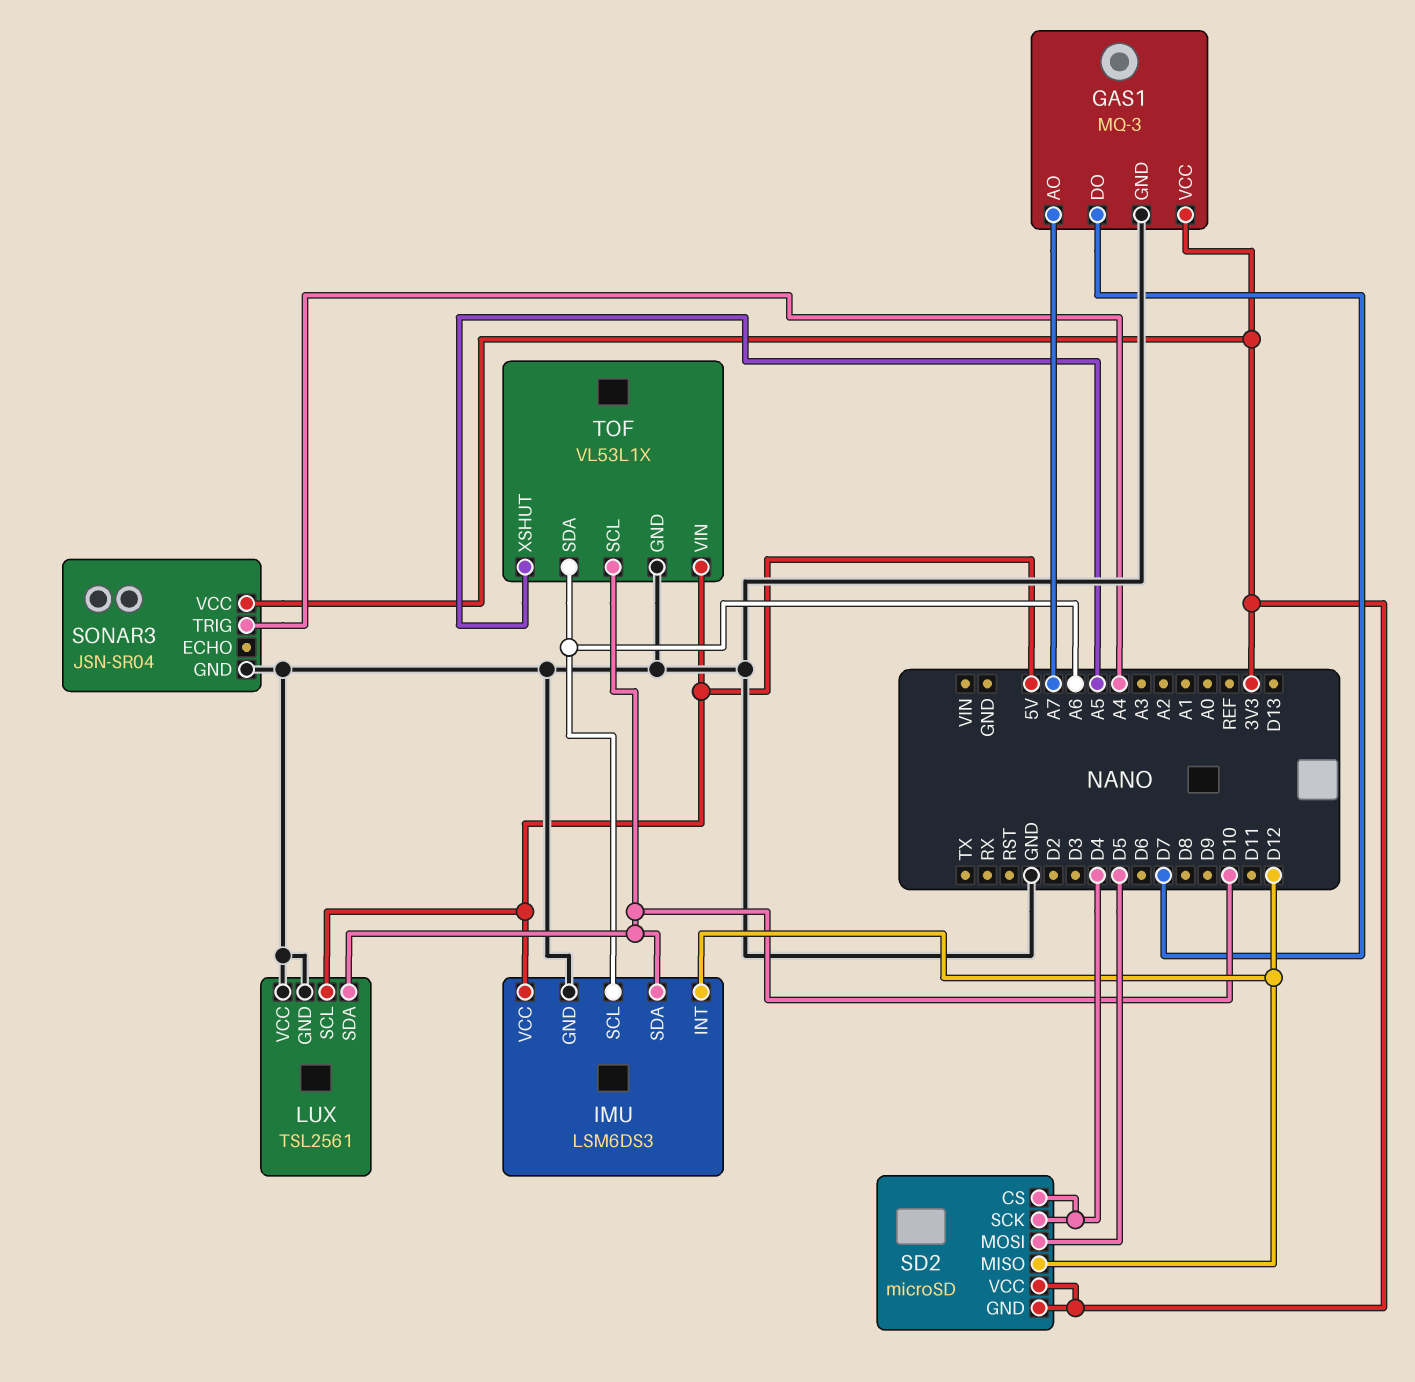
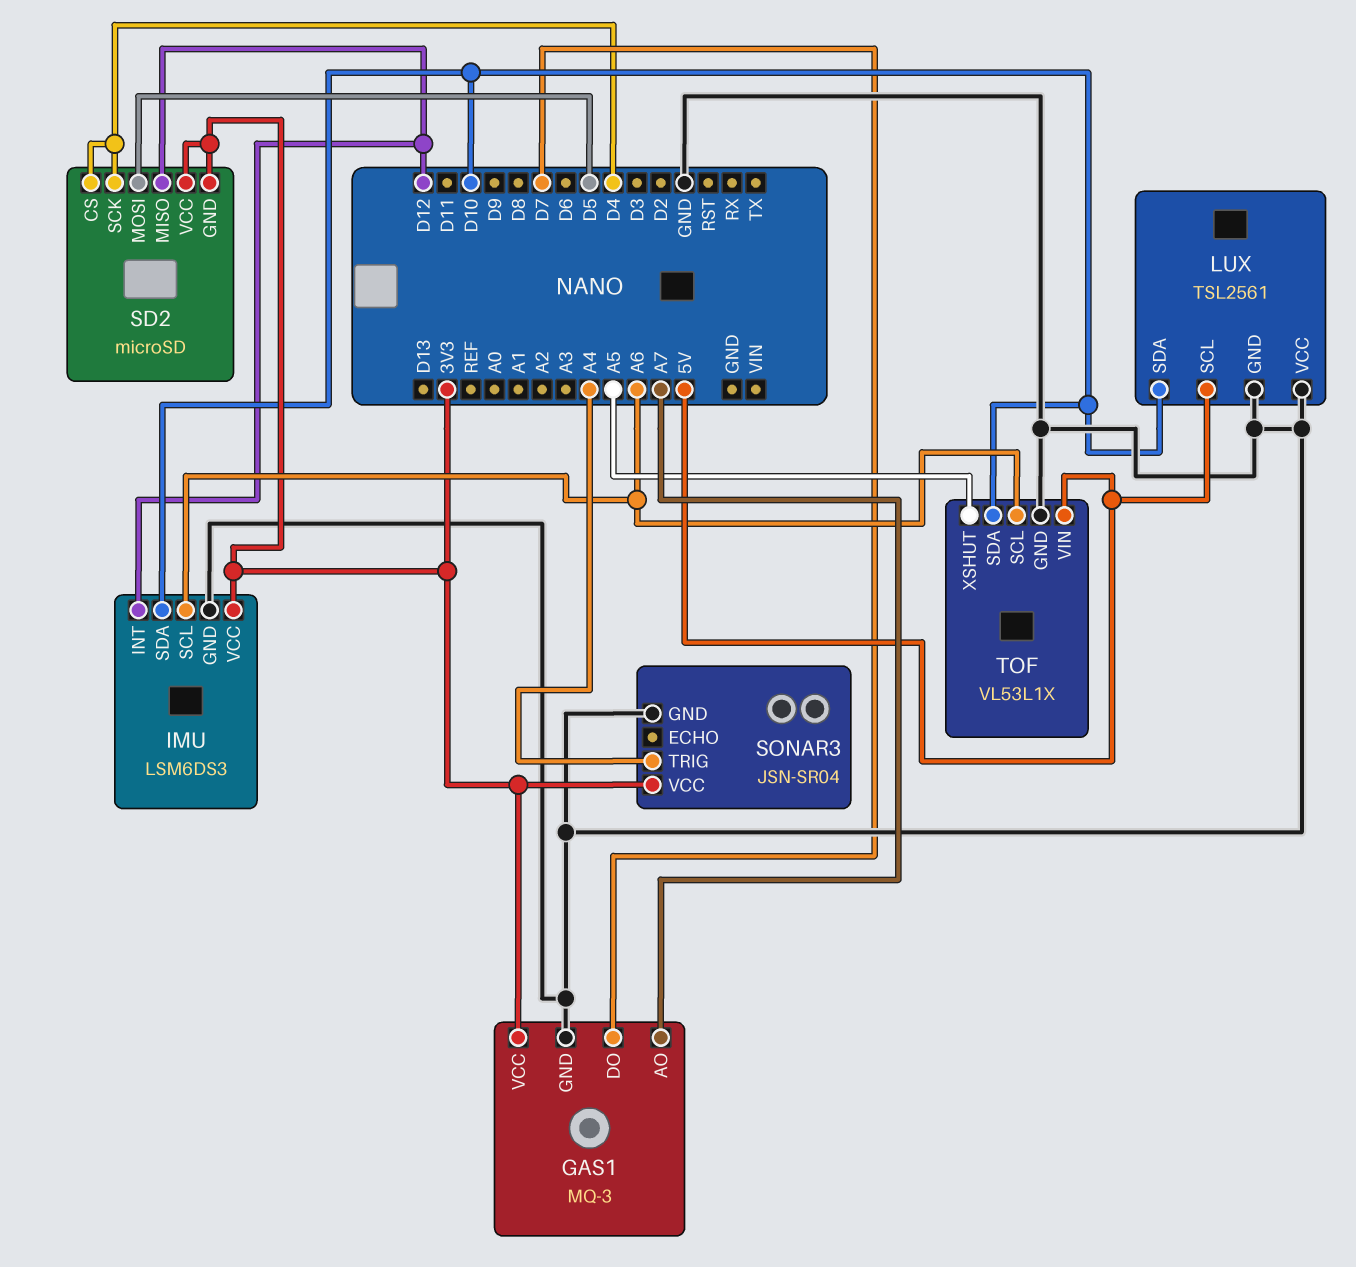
IMU pin VCC: 5V -> 3V3
TOF pin SCL: D10 -> A6
TOF pin SDA: A6 -> D10

